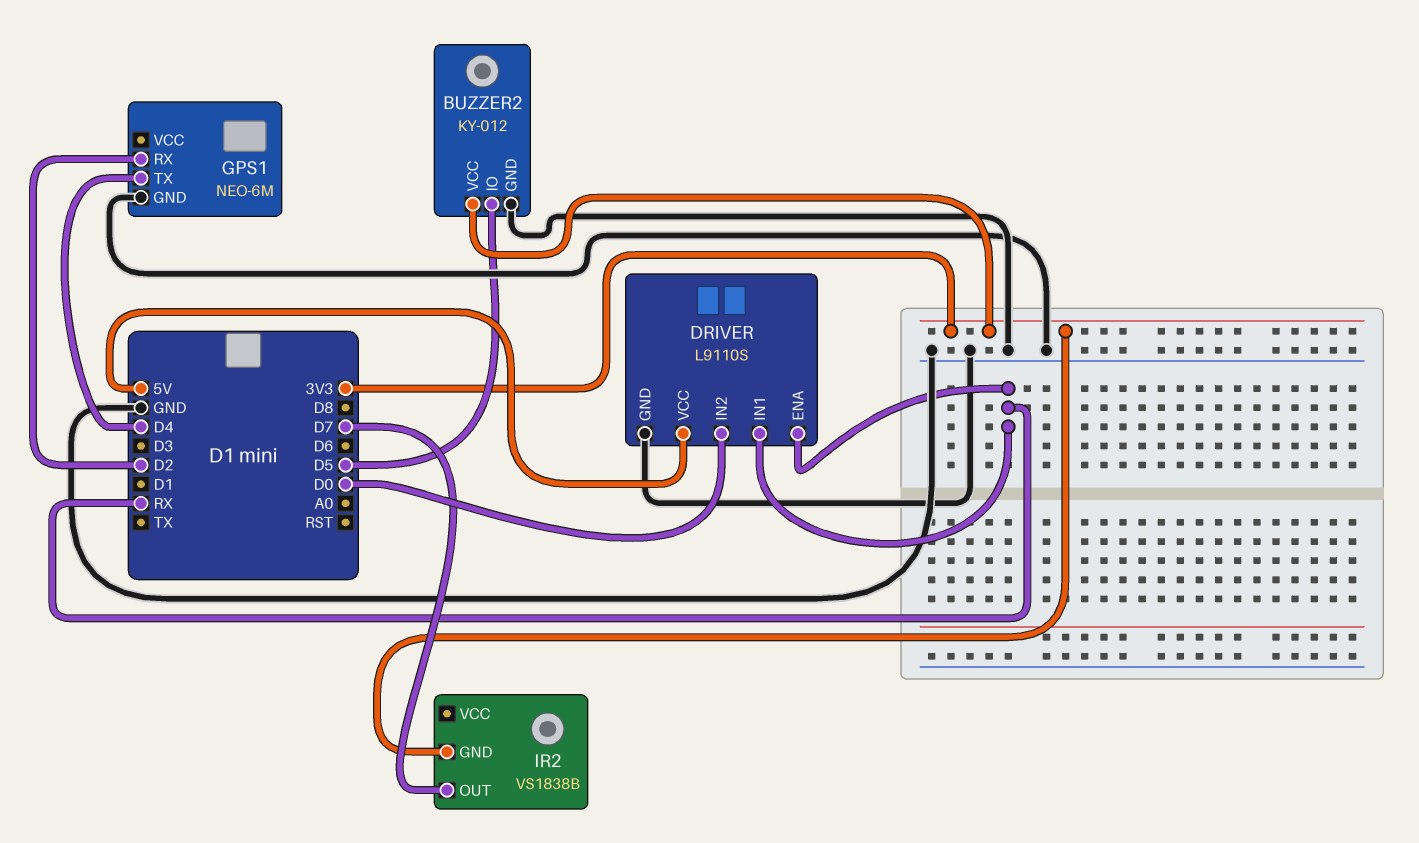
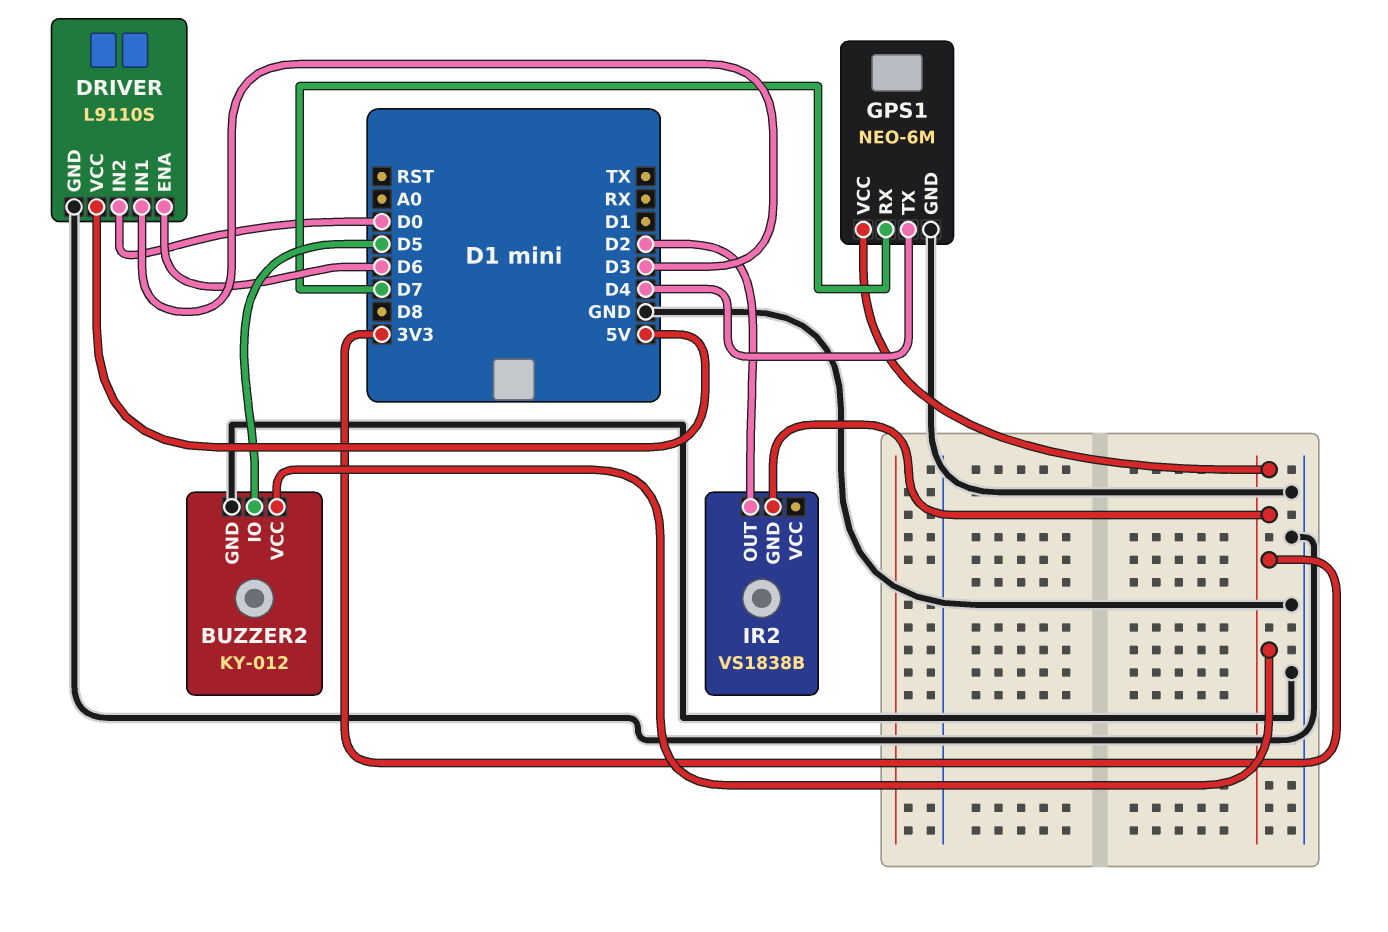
DRIVER pin ENA: RX -> D6
DRIVER pin IN1: RX -> D3
GPS1 pin RX: D2 -> D7
GPS1 pin VCC: none -> 3V3
IR2 pin OUT: D7 -> D2

